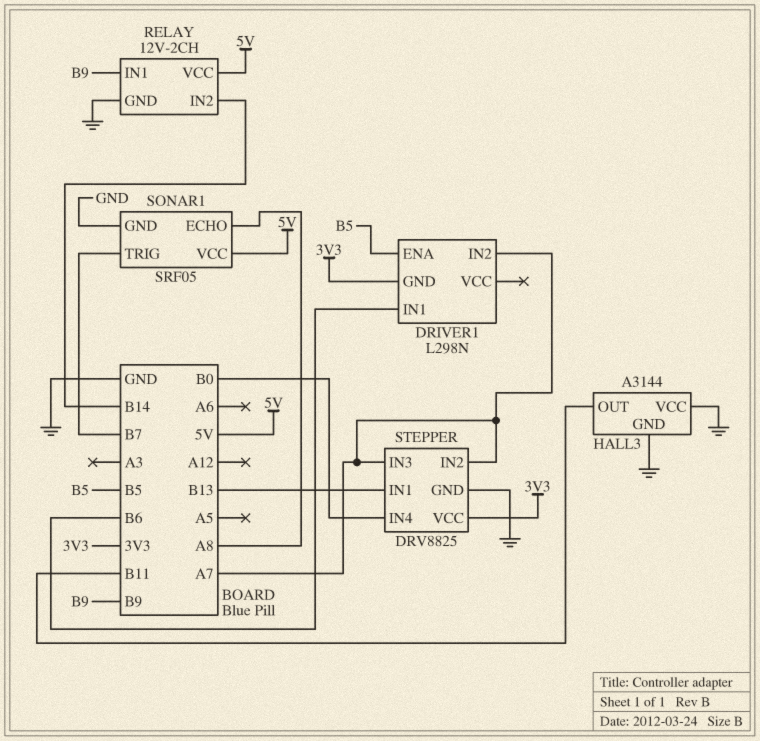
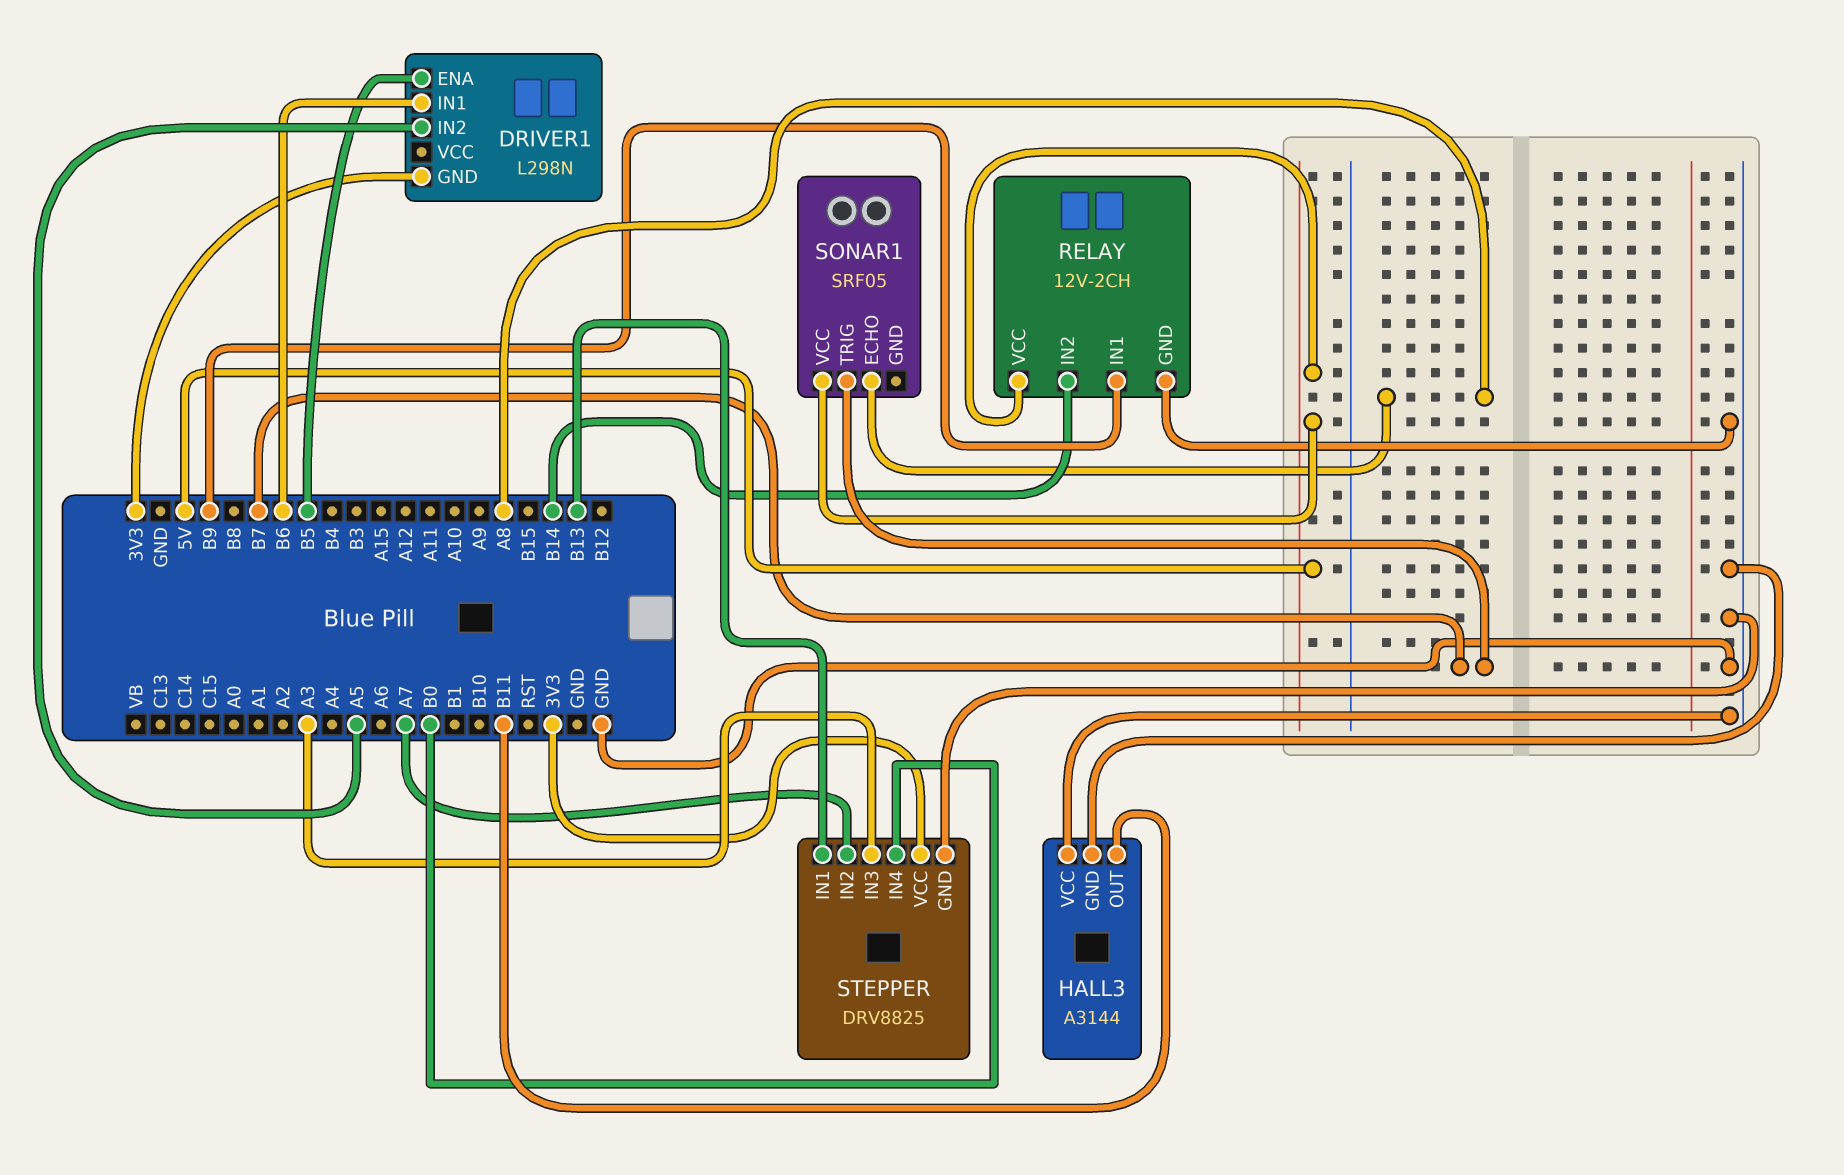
DRIVER1 pin IN2: A7 -> A5
SONAR1 pin GND: GND -> none
STEPPER pin IN3: A7 -> A3

